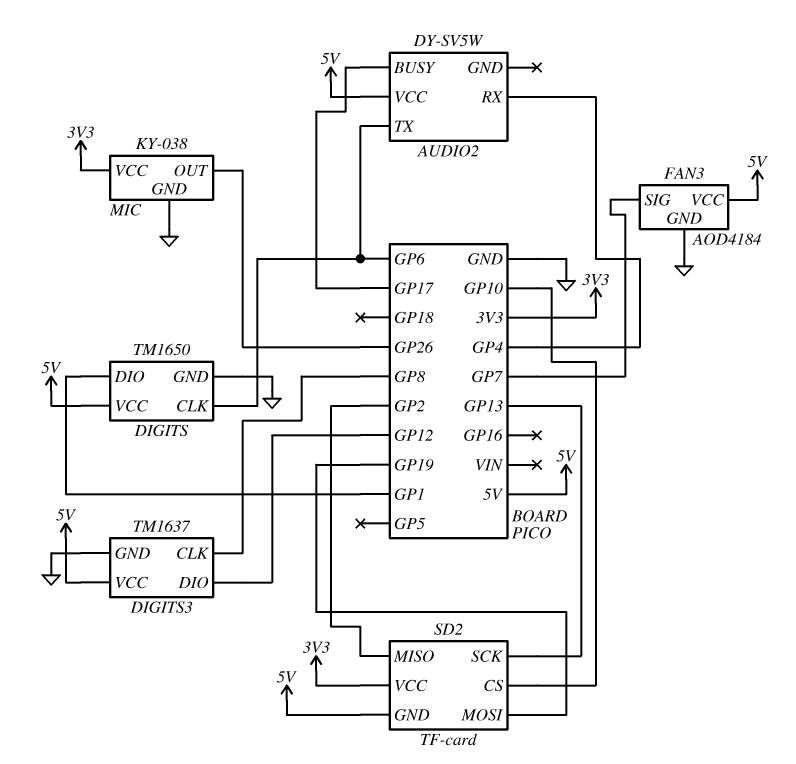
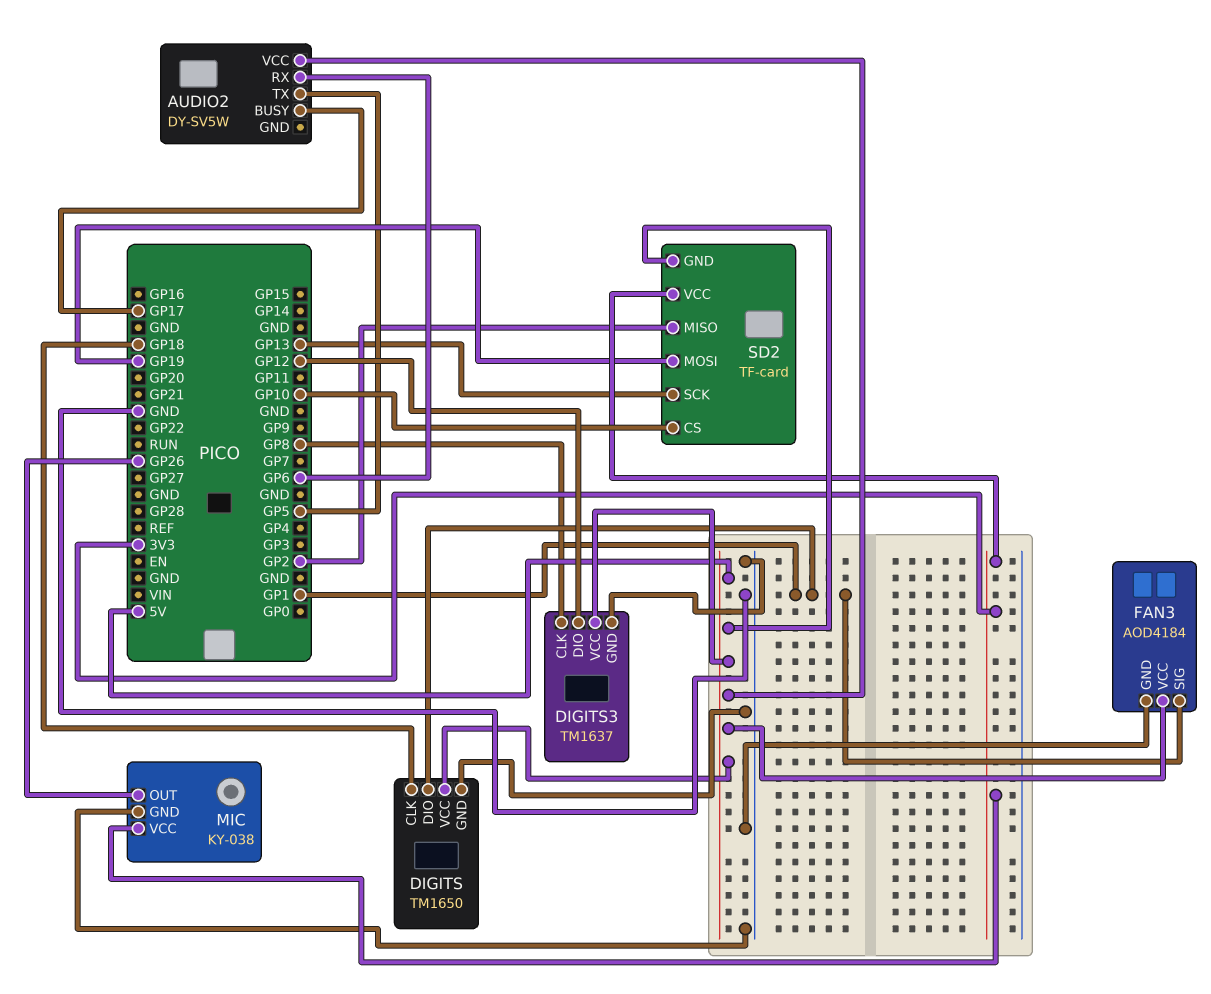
AUDIO2 pin RX: GP4 -> GP6
AUDIO2 pin TX: GP6 -> GP5
DIGITS pin CLK: GP6 -> GP18
FAN3 pin SIG: GP7 -> GP1

